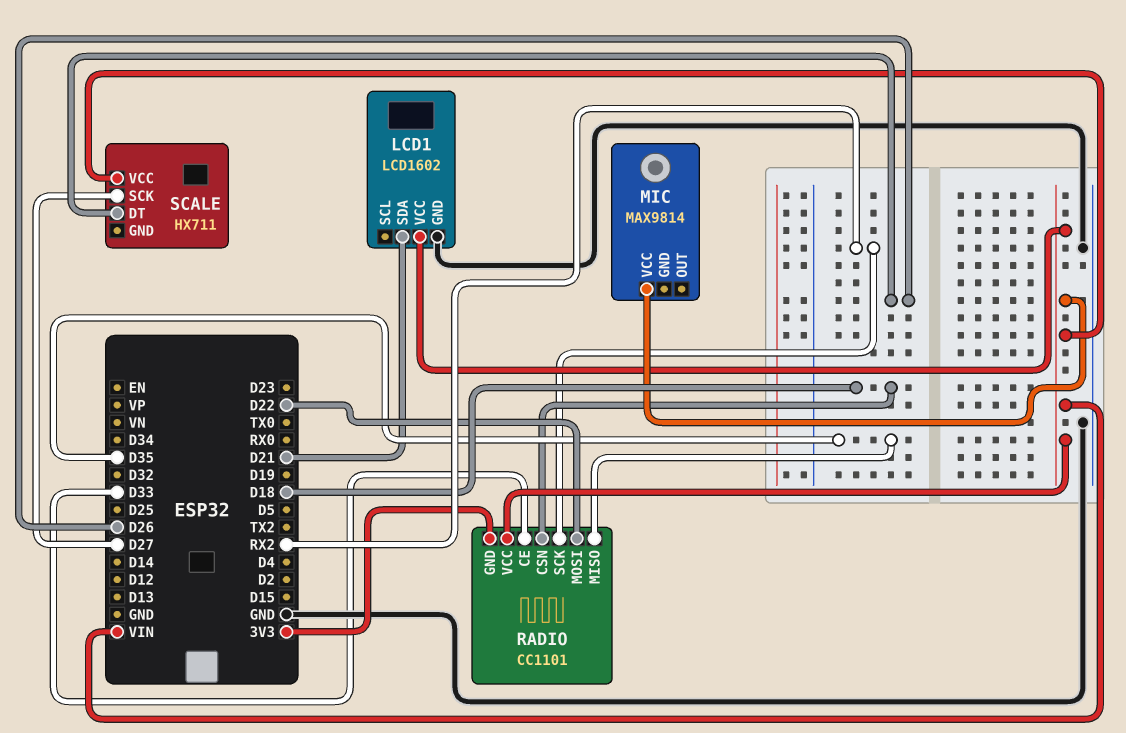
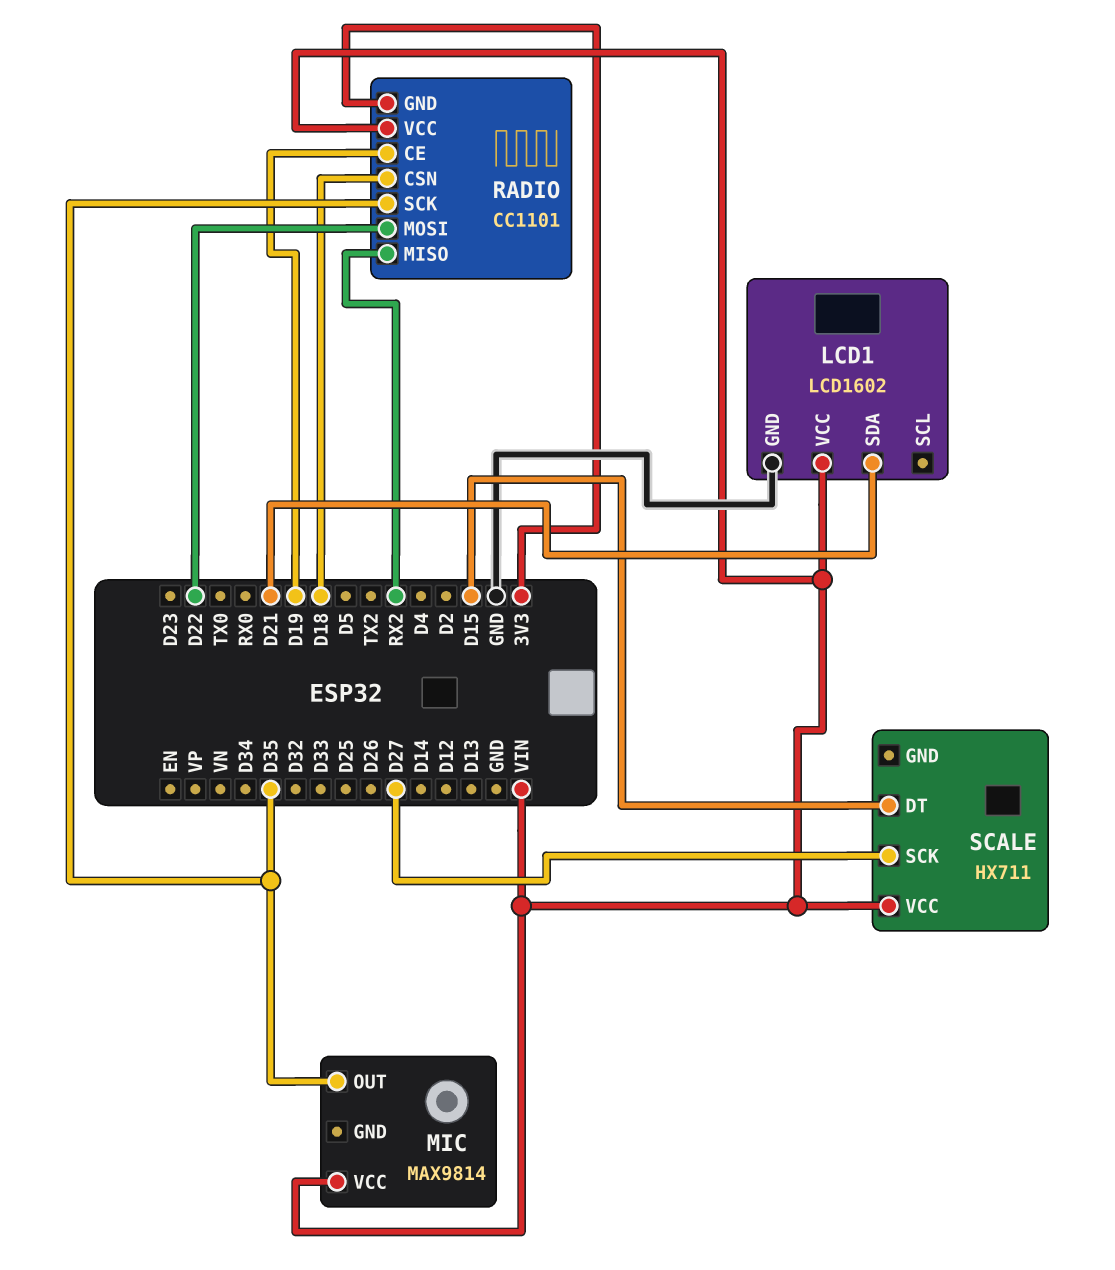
MIC pin OUT: none -> D35
RADIO pin CE: D33 -> D19
RADIO pin MISO: D35 -> RX2
RADIO pin SCK: RX2 -> D35
SCALE pin DT: D26 -> D15

